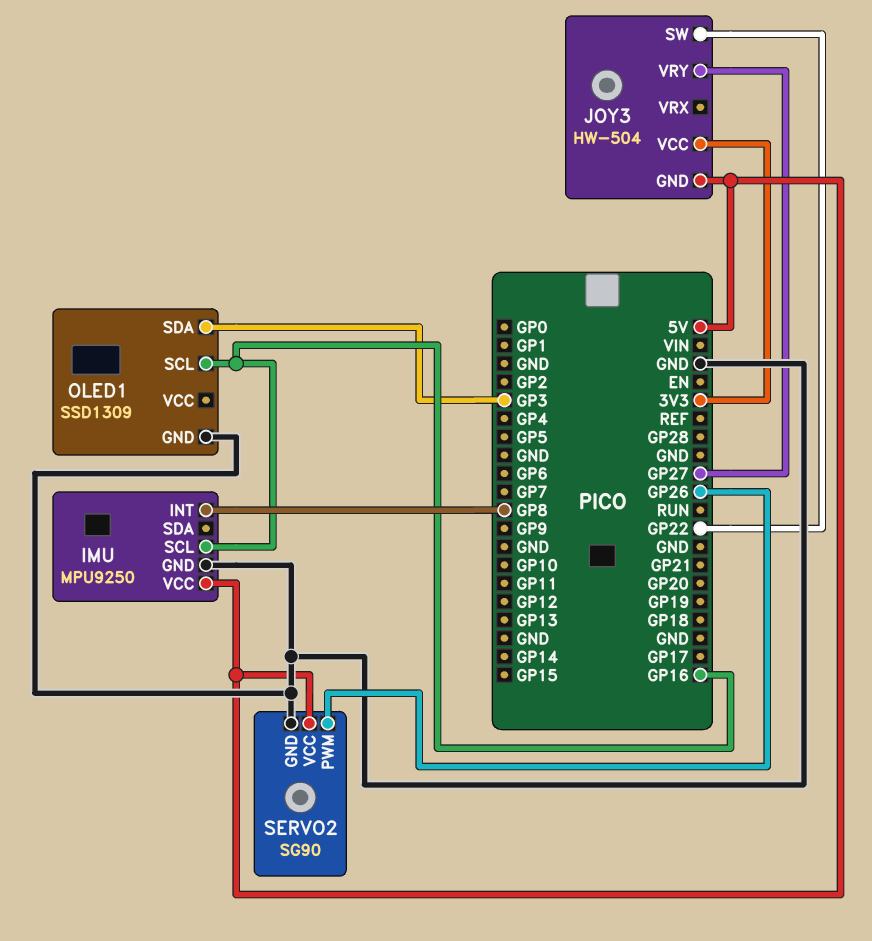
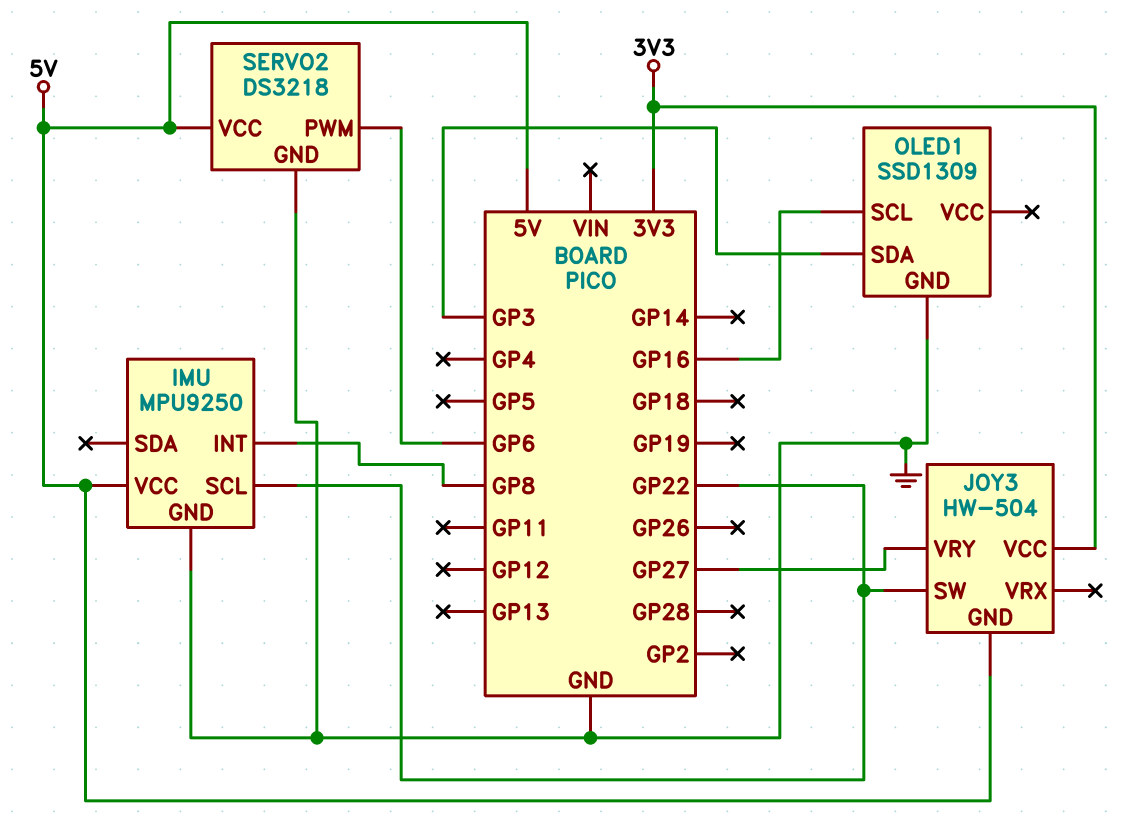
IMU pin SCL: GP16 -> GP22
SERVO2: SG90 -> DS3218
SERVO2 pin PWM: GP26 -> GP6

